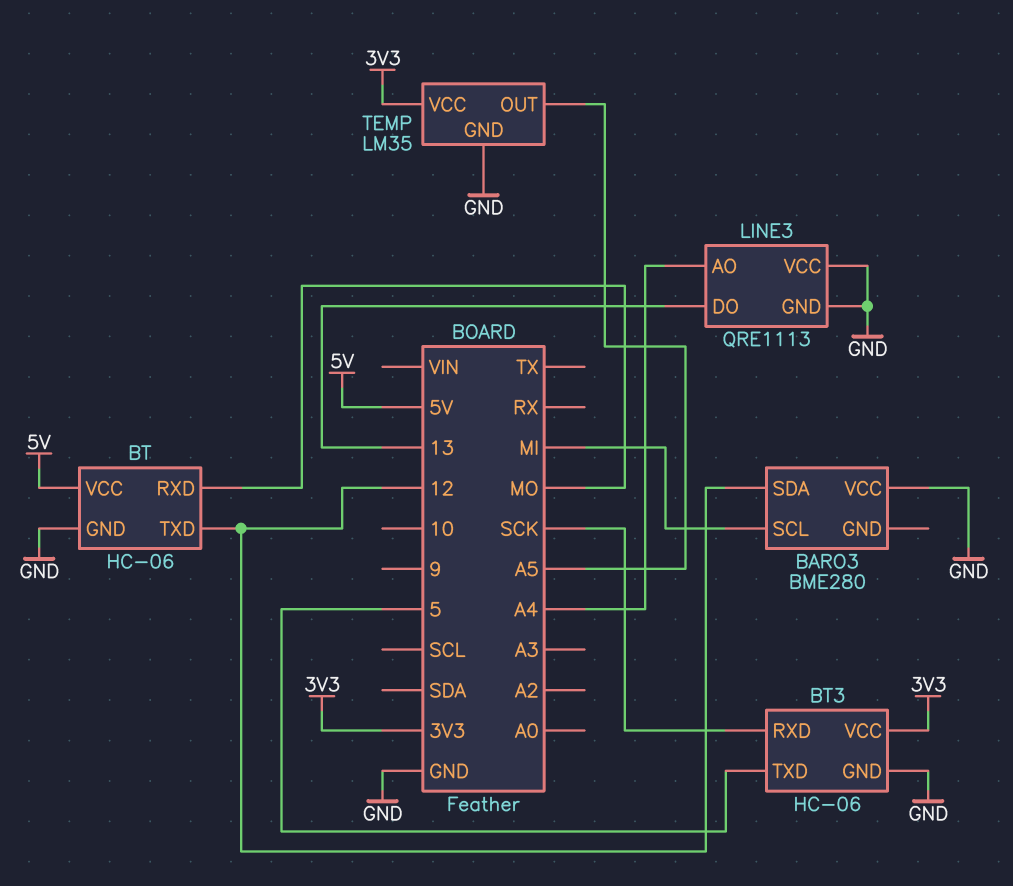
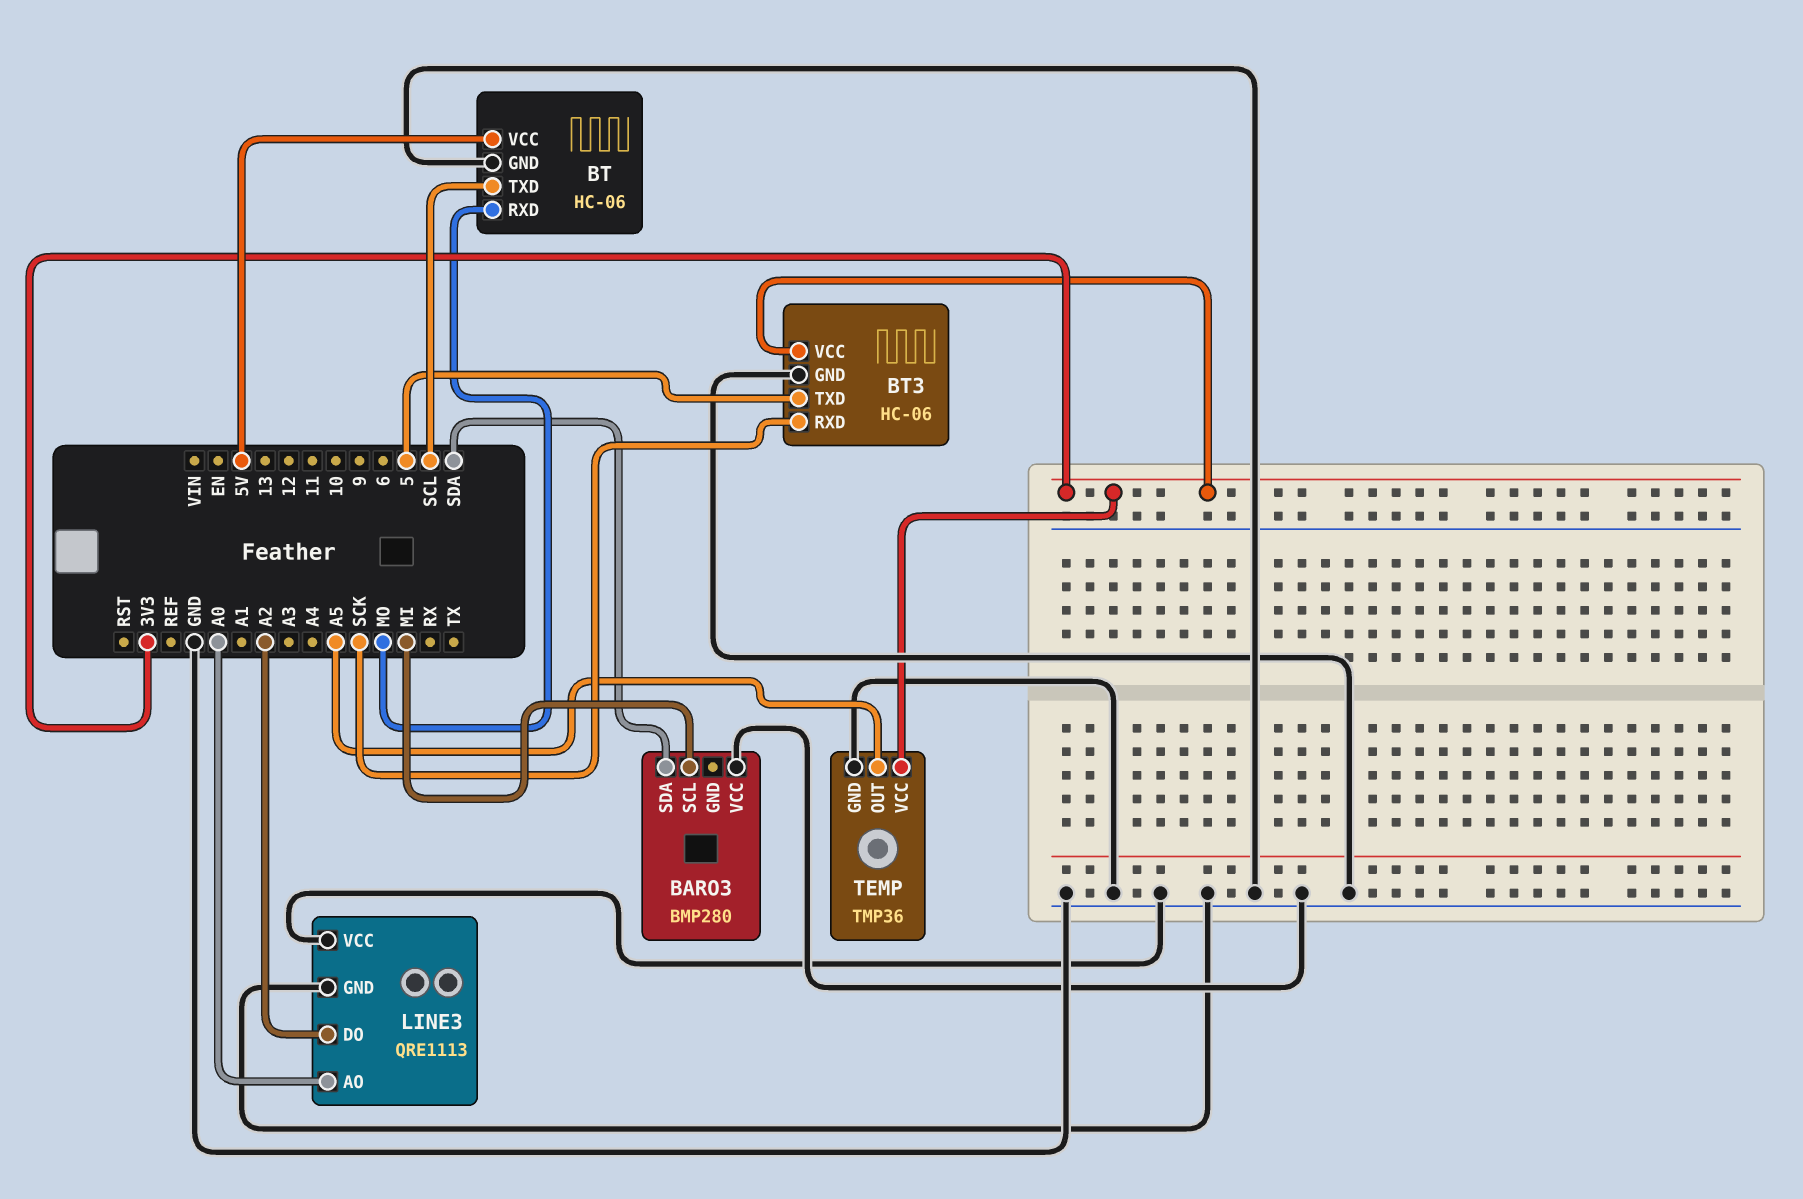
BARO3: BME280 -> BMP280
BARO3 pin SDA: 12 -> SDA
BT pin TXD: 12 -> SCL
LINE3 pin AO: A4 -> A0
LINE3 pin DO: 13 -> A2
TEMP: LM35 -> TMP36

